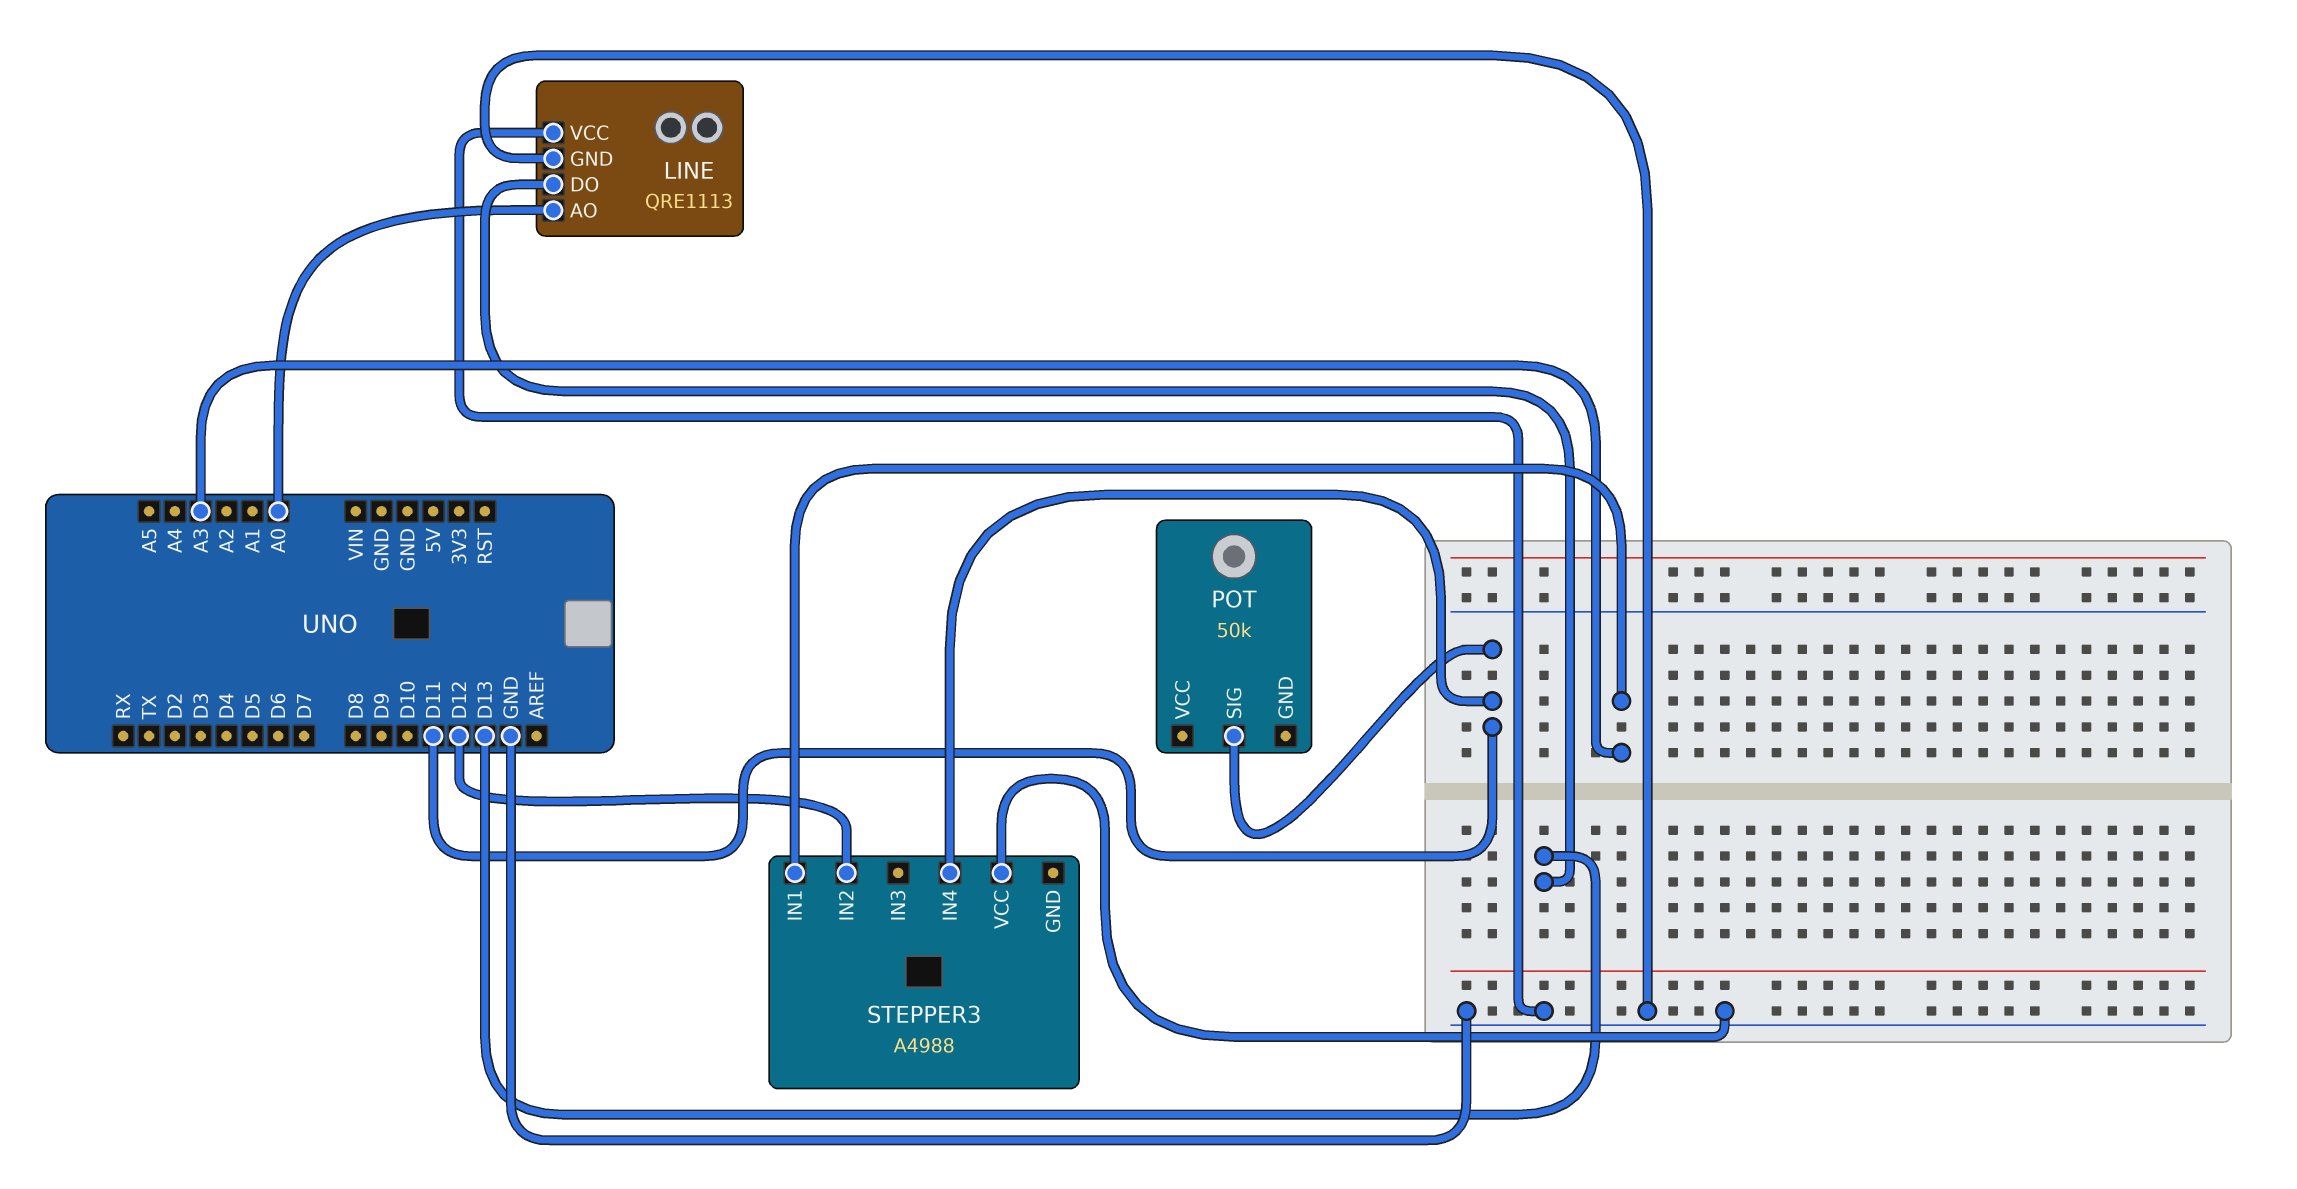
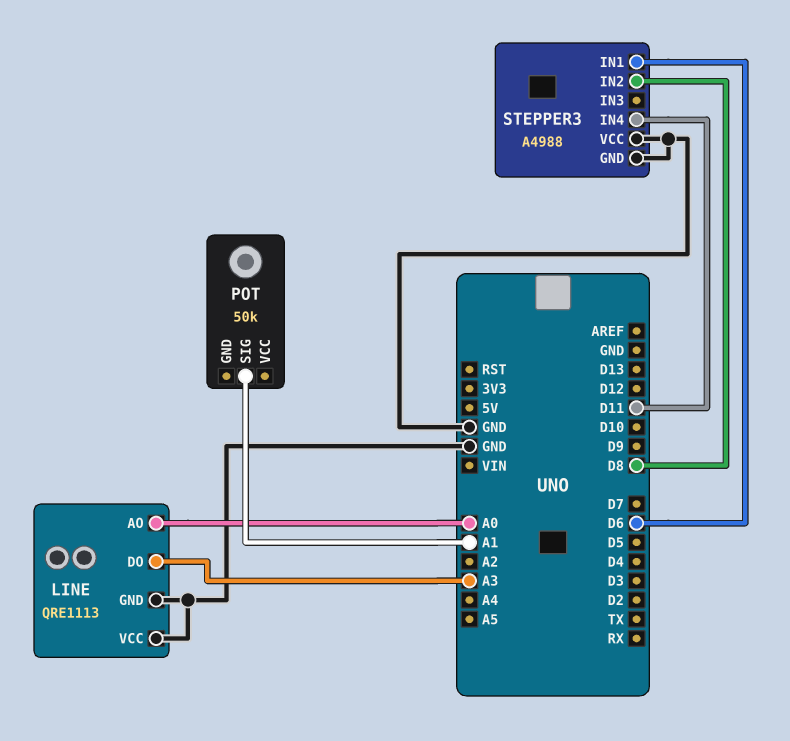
LINE pin DO: D13 -> A3
POT pin SIG: D11 -> A1
STEPPER3 pin GND: none -> GND
STEPPER3 pin IN1: A3 -> D6
STEPPER3 pin IN2: D12 -> D8

